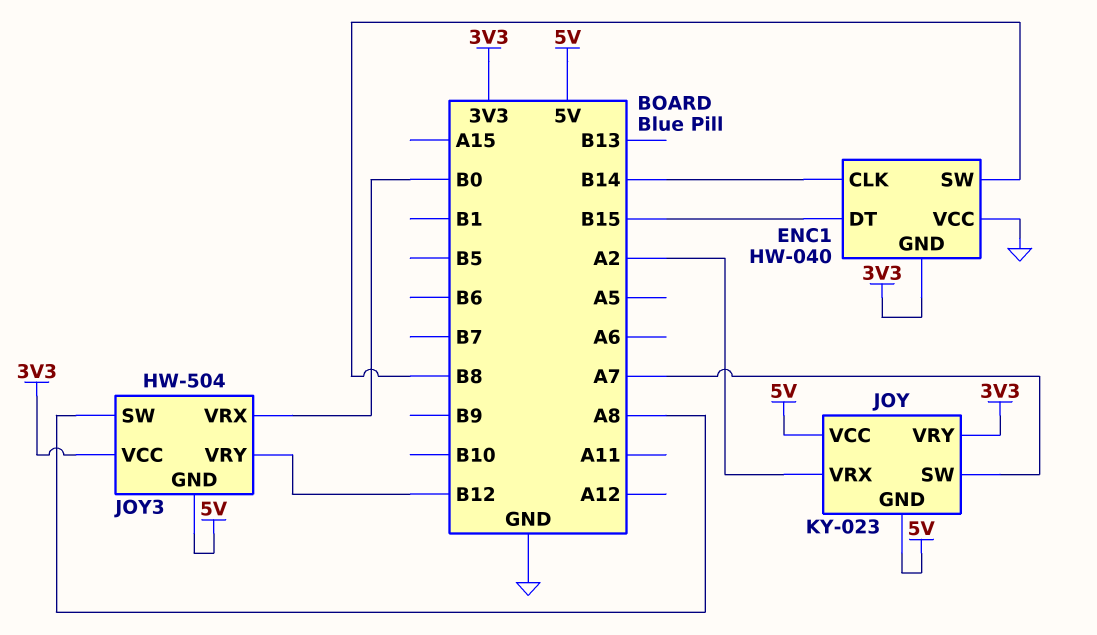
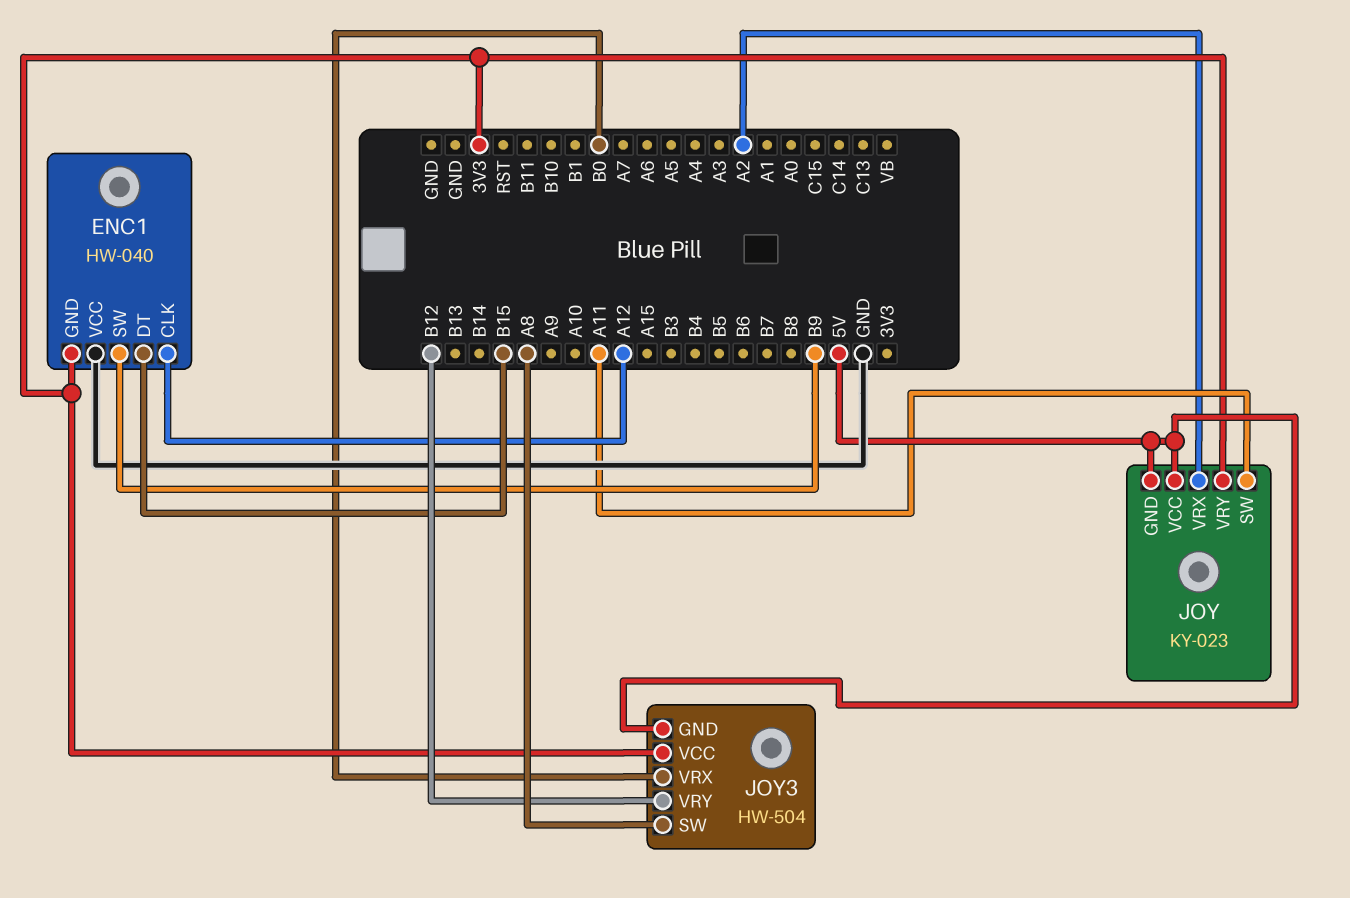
ENC1 pin CLK: B14 -> A12
ENC1 pin SW: B8 -> B9
JOY pin SW: A7 -> A11

